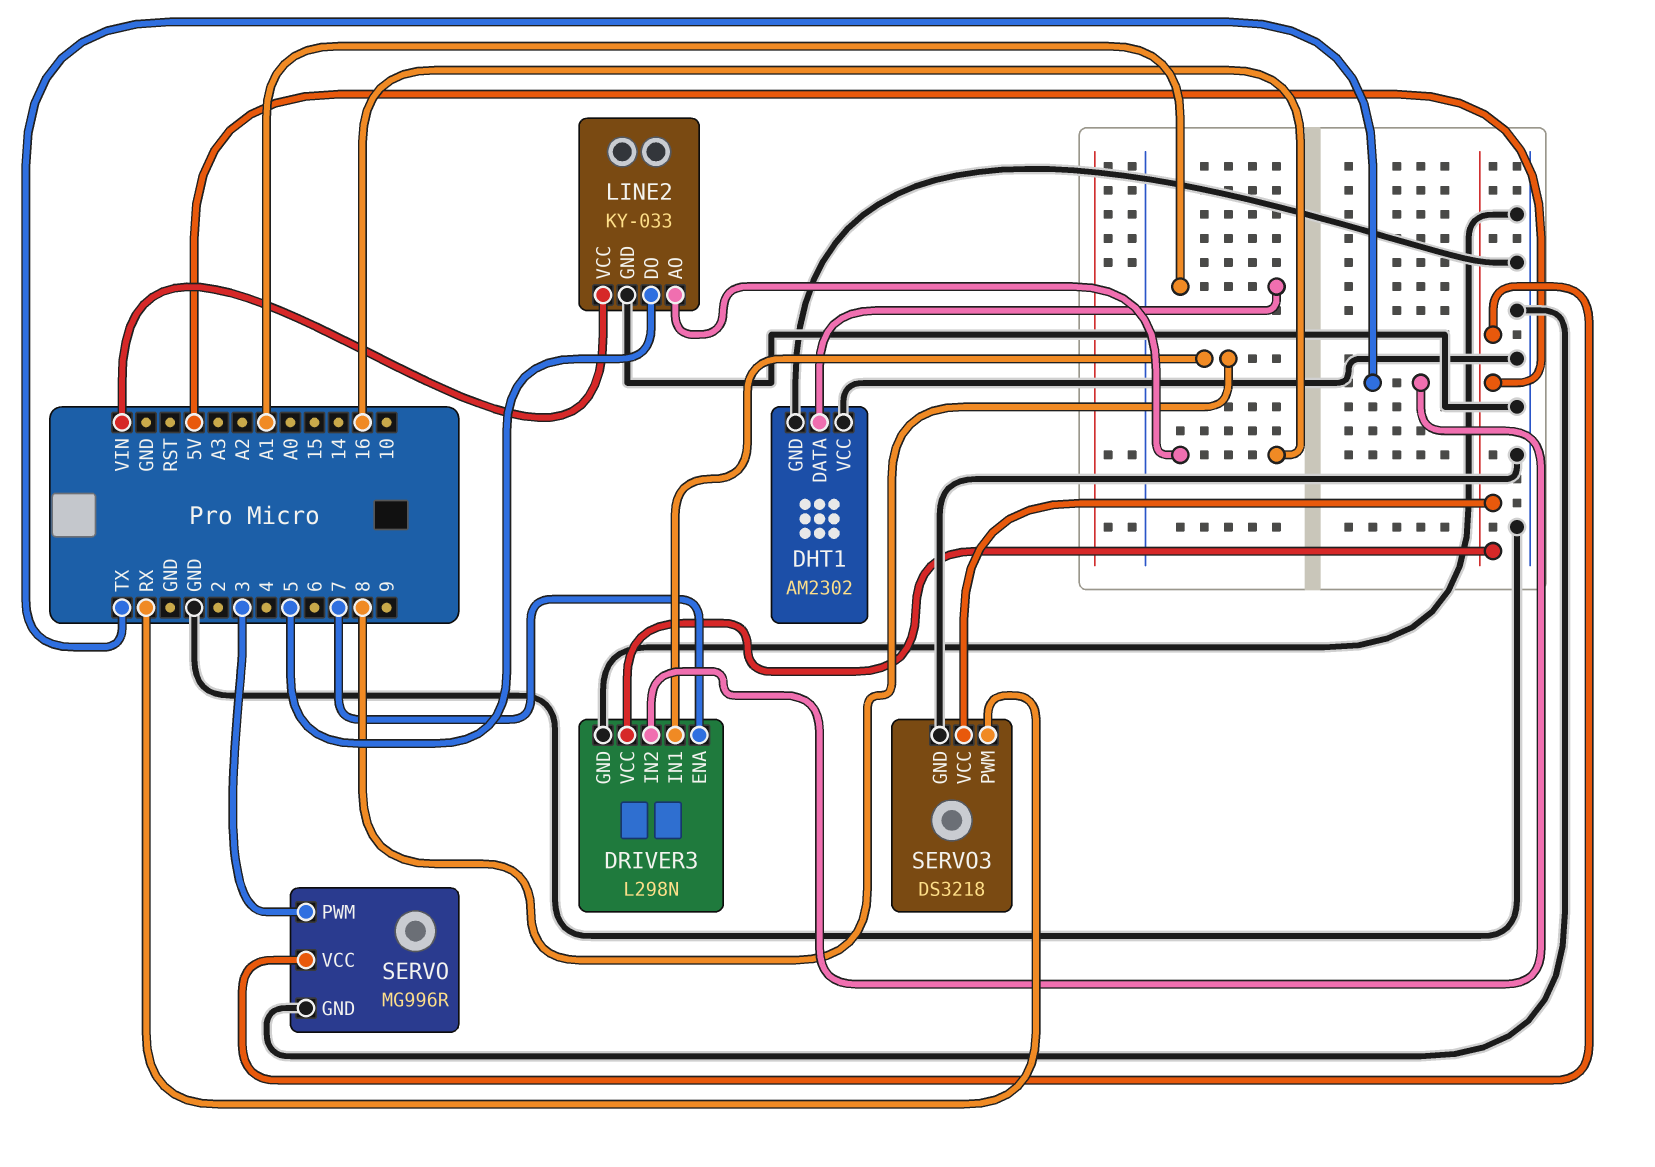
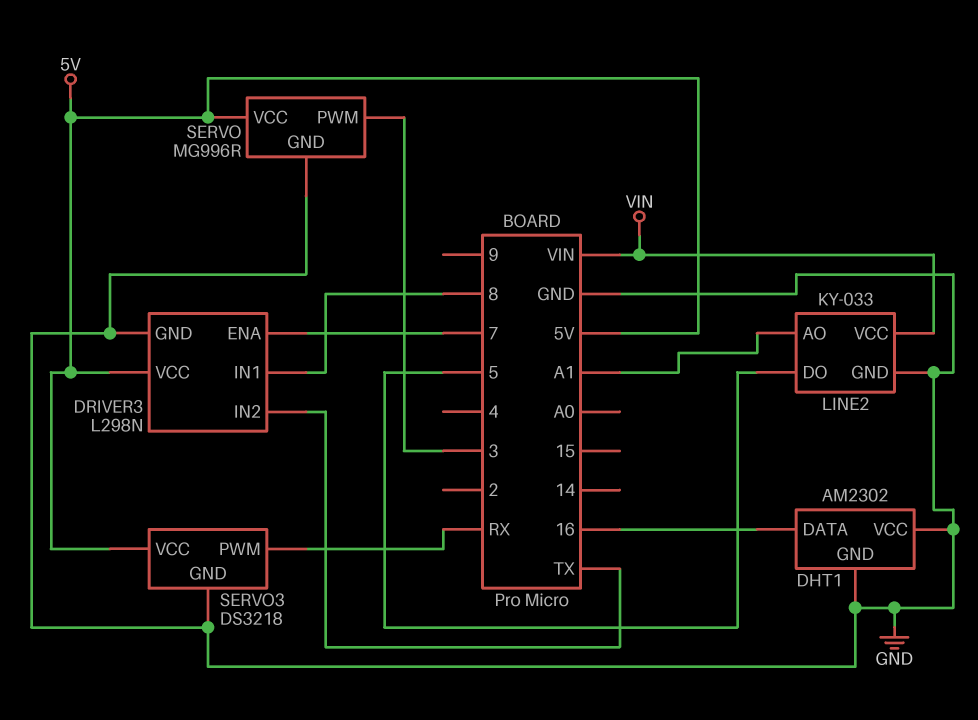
DHT1 pin DATA: A1 -> 16
LINE2 pin AO: 16 -> A1

